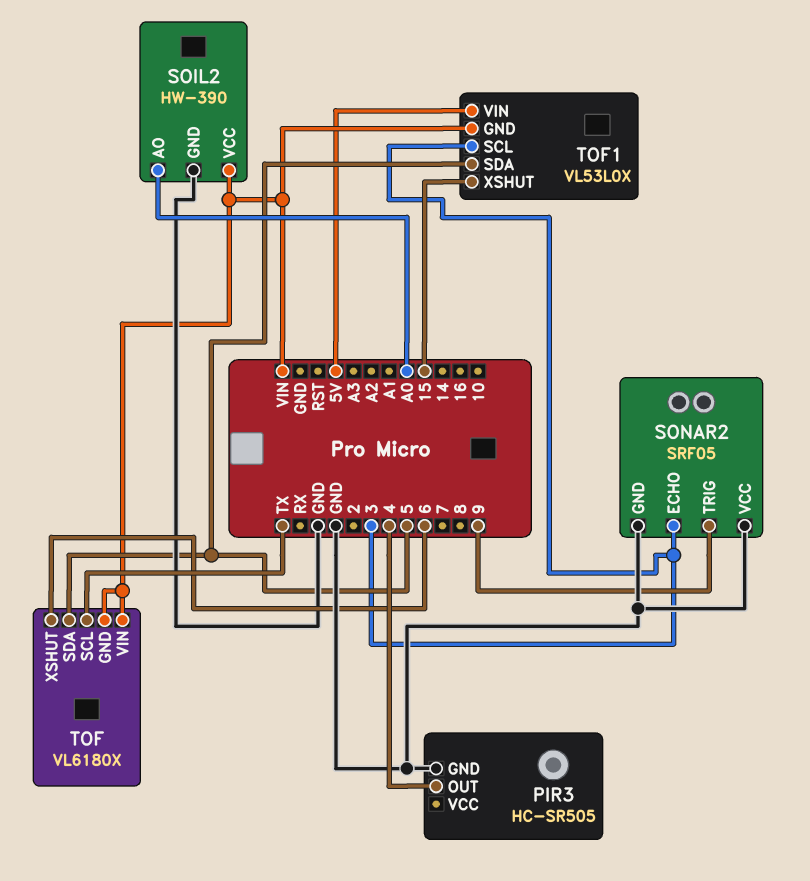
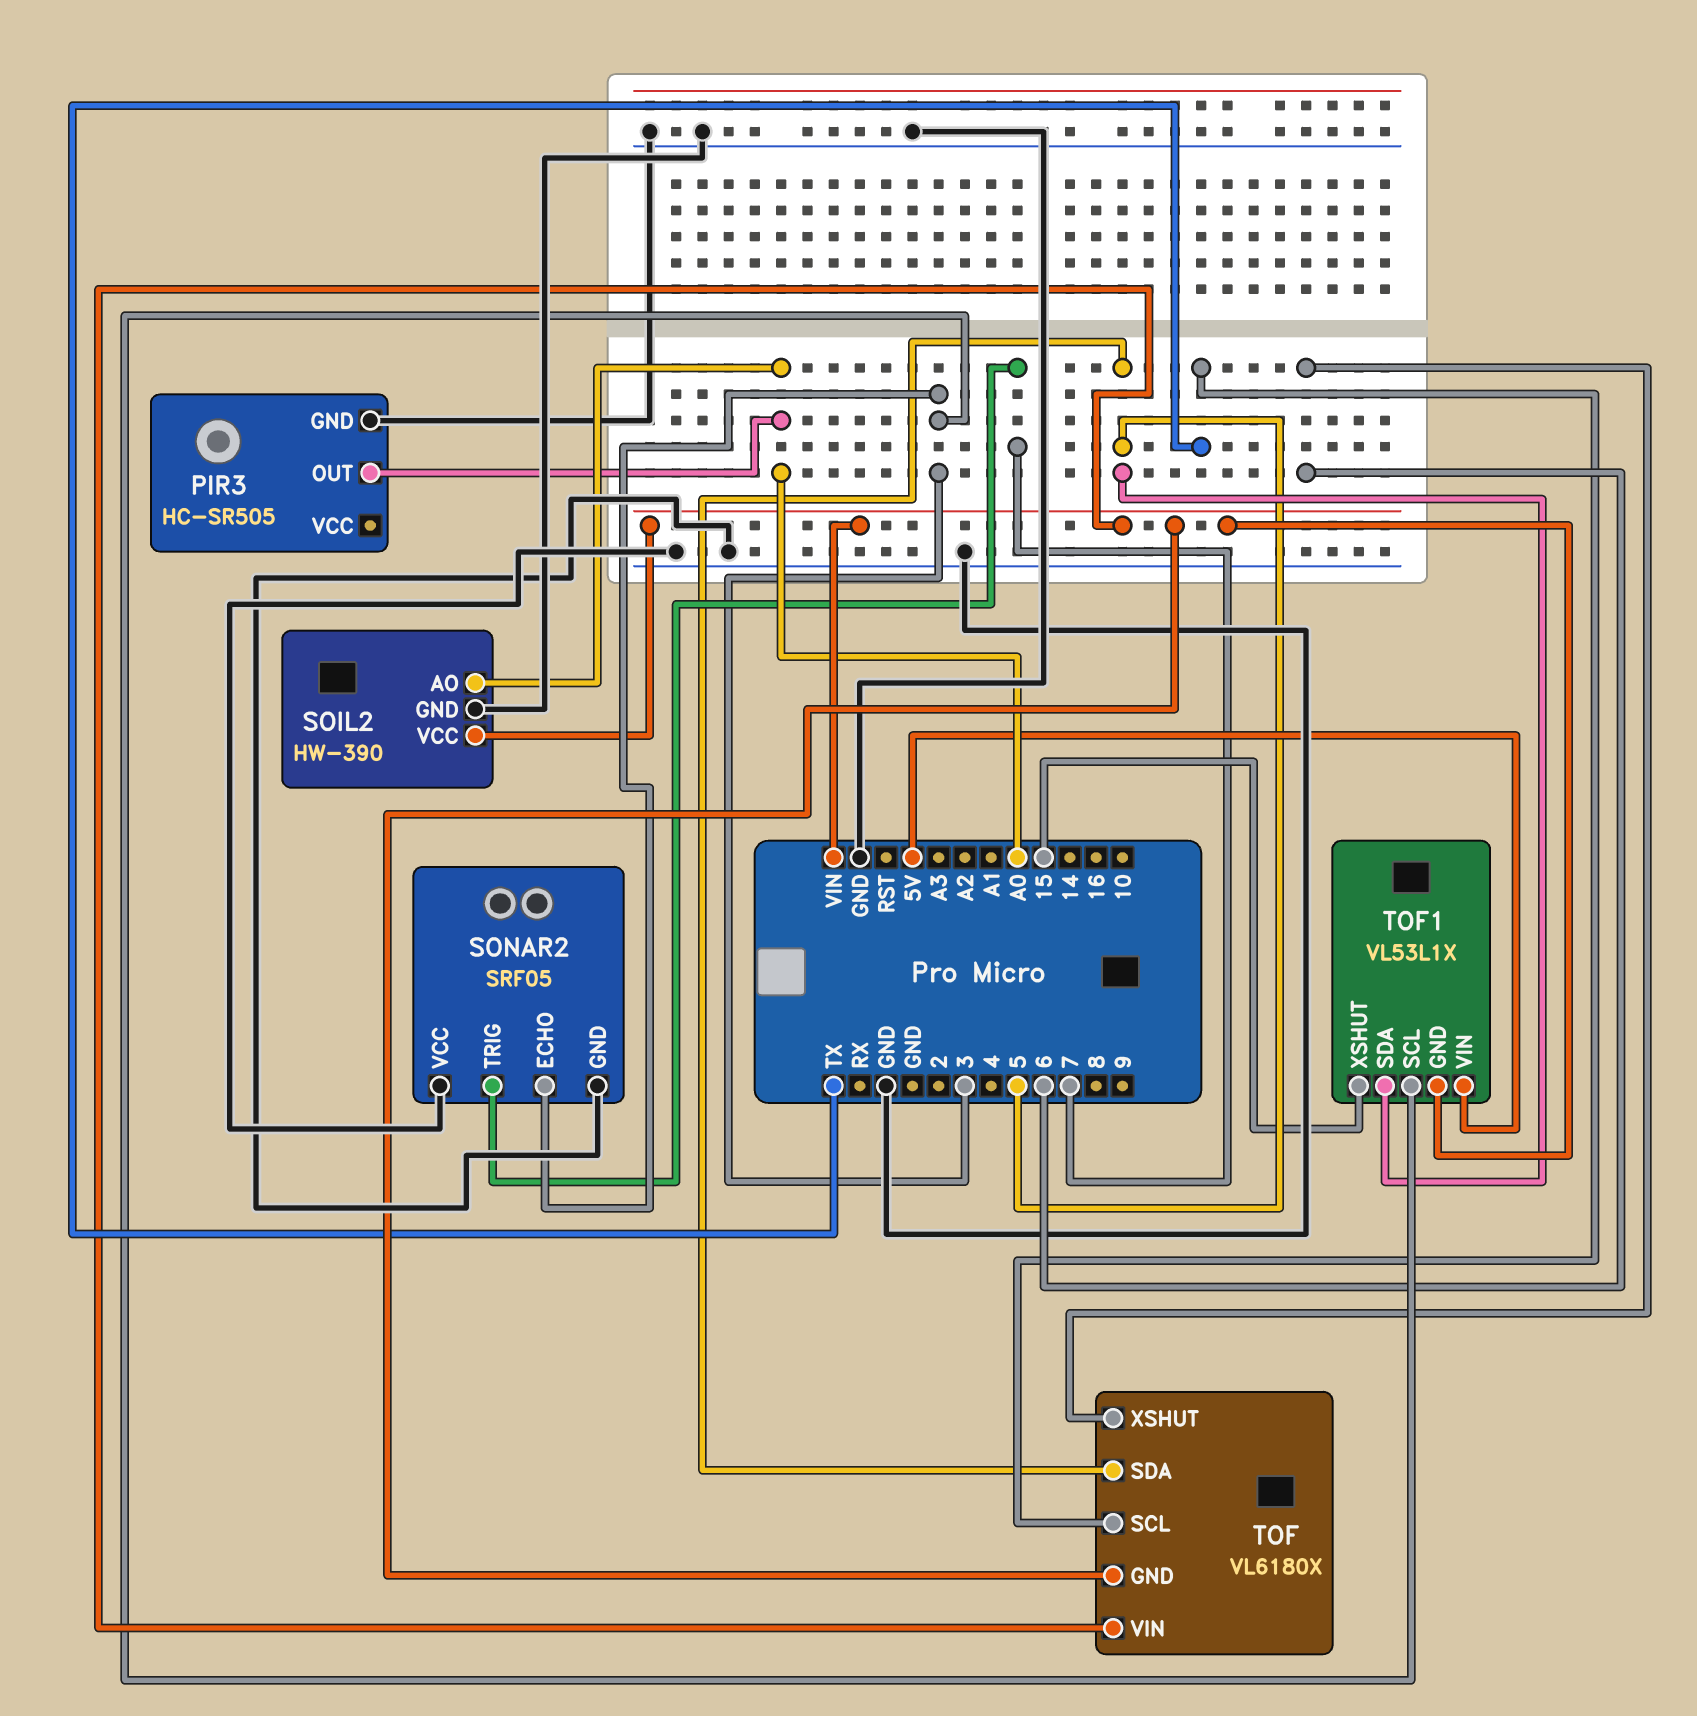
PIR3 pin OUT: 4 -> A0
SONAR2 pin TRIG: 9 -> 7
TOF1: VL53L0X -> VL53L1X

